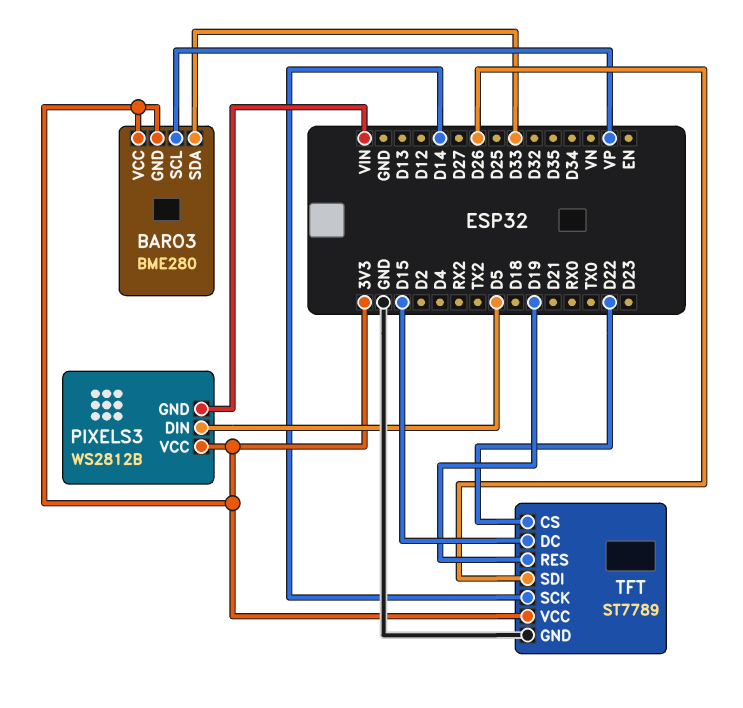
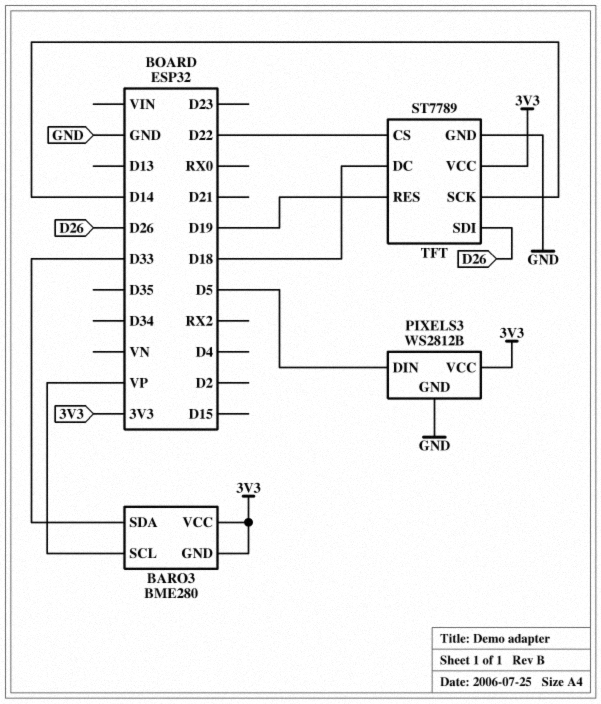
PIXELS3 pin GND: VIN -> GND
TFT pin DC: D15 -> D18

